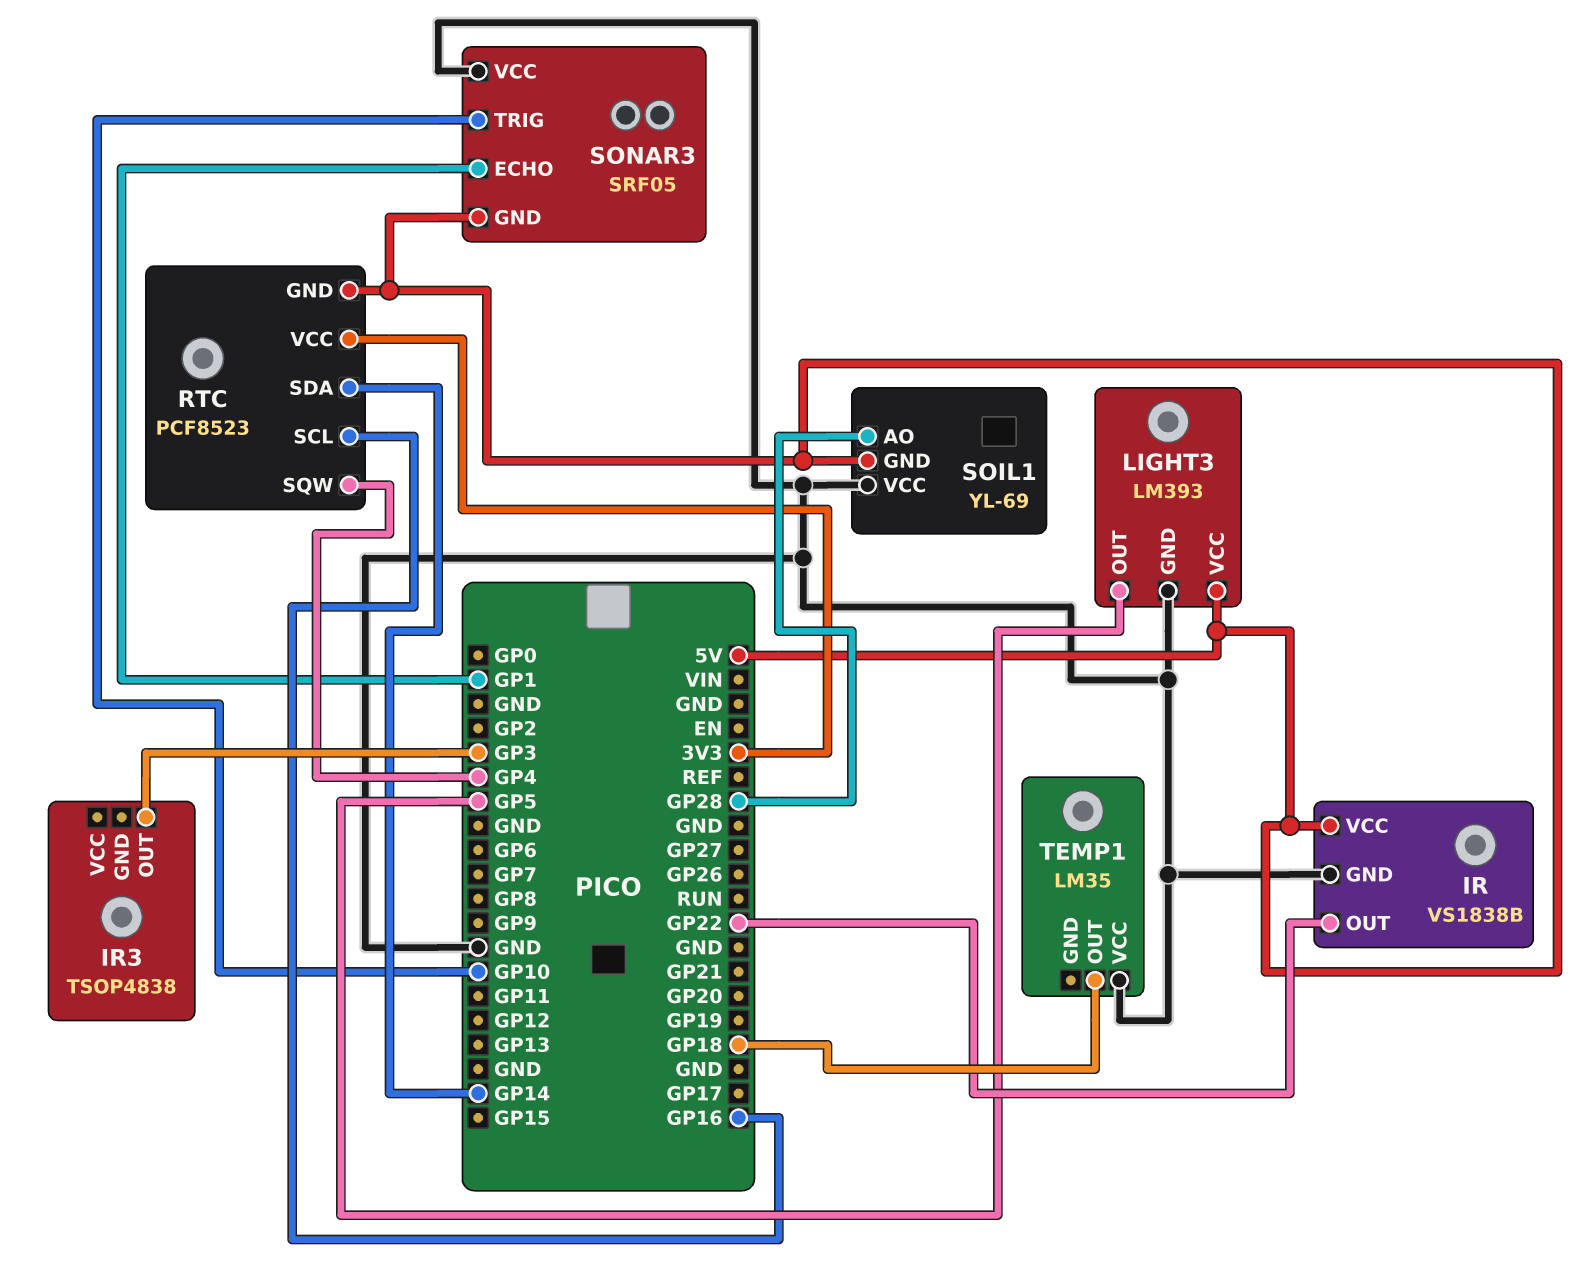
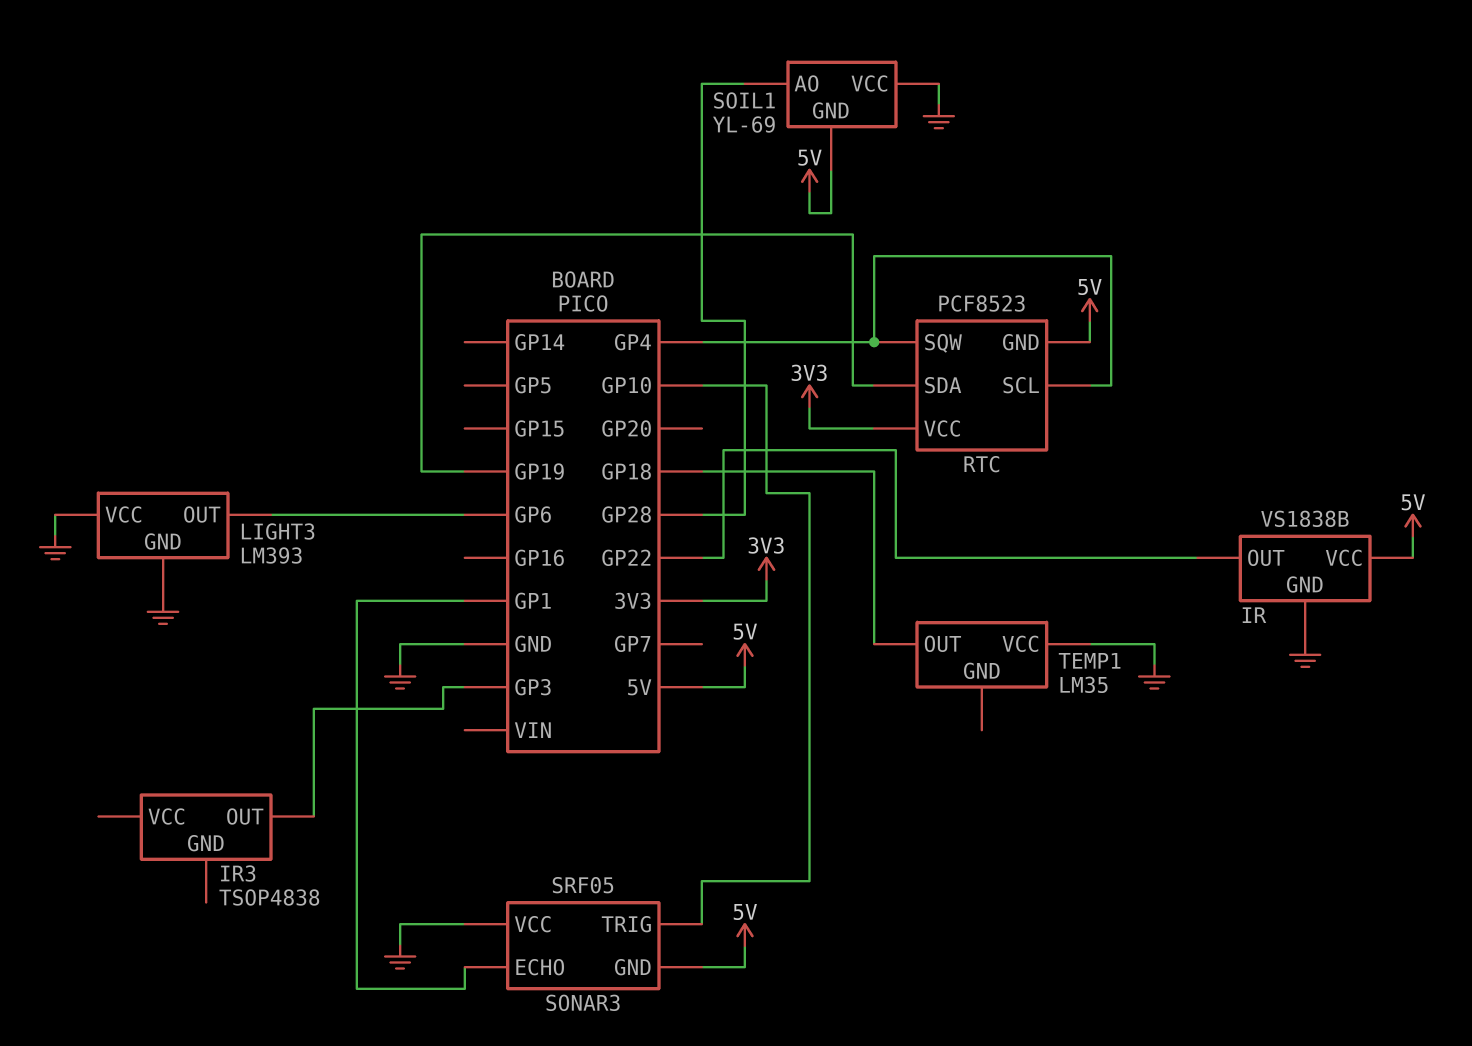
LIGHT3 pin OUT: GP5 -> GP6
LIGHT3 pin VCC: 5V -> GND
RTC pin SCL: GP16 -> GP4
RTC pin SDA: GP14 -> GP19

